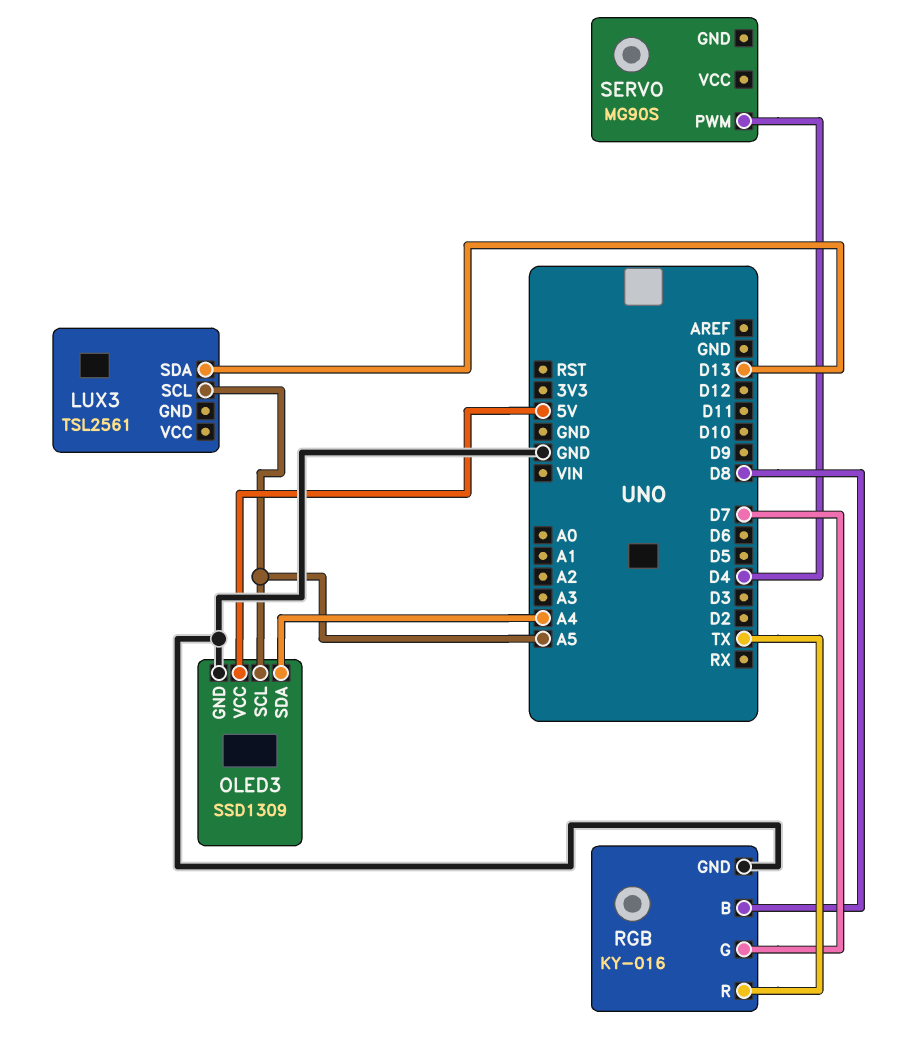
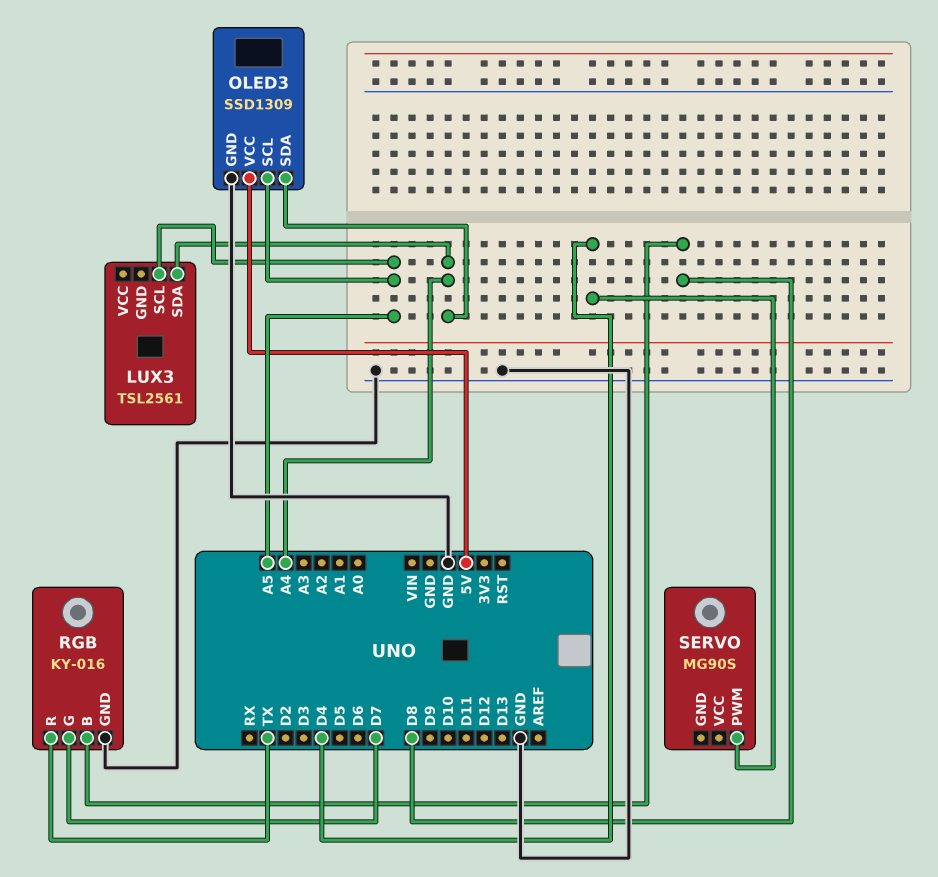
LUX3 pin SDA: D13 -> A4

